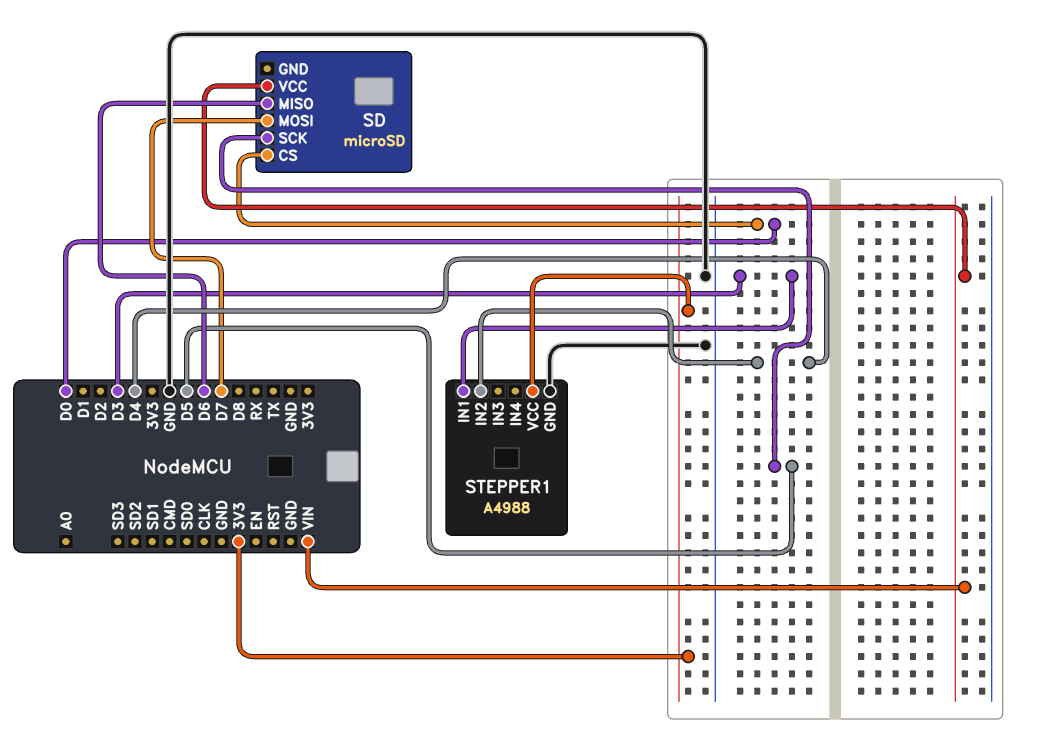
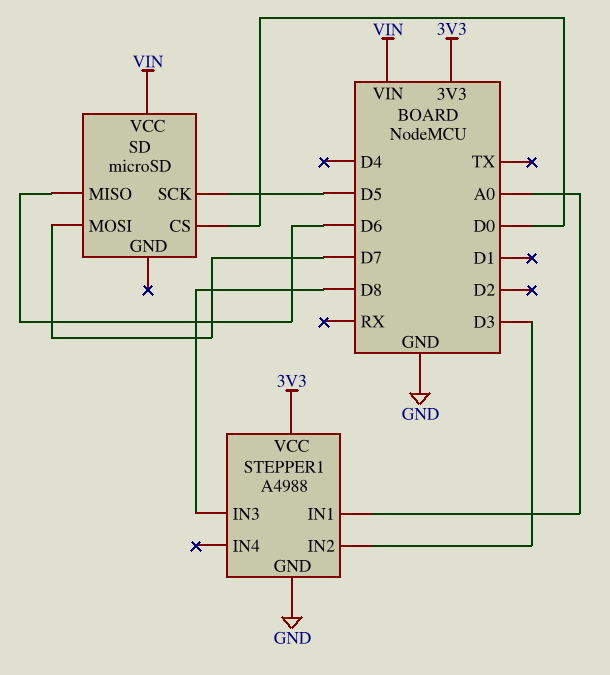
STEPPER1 pin IN1: D3 -> A0
STEPPER1 pin IN2: D4 -> D3
STEPPER1 pin IN3: none -> D8

